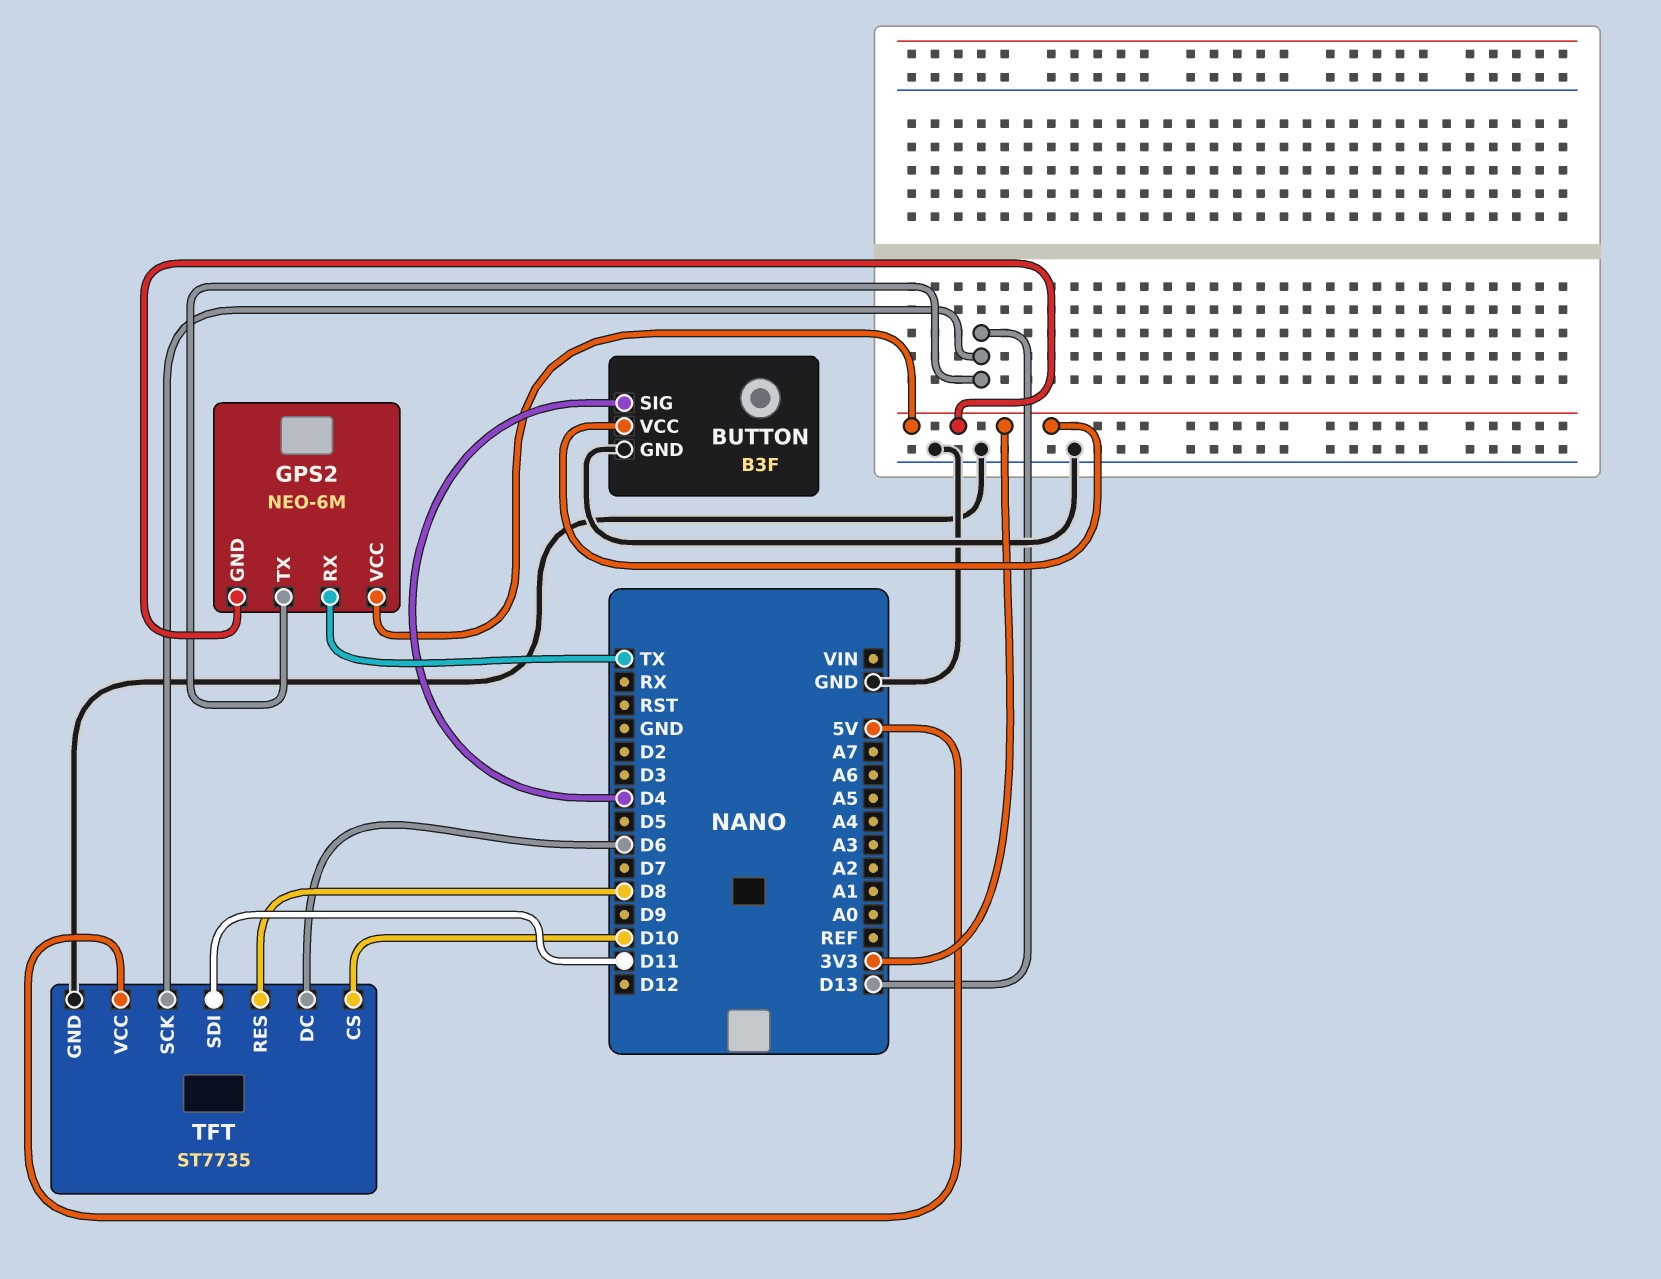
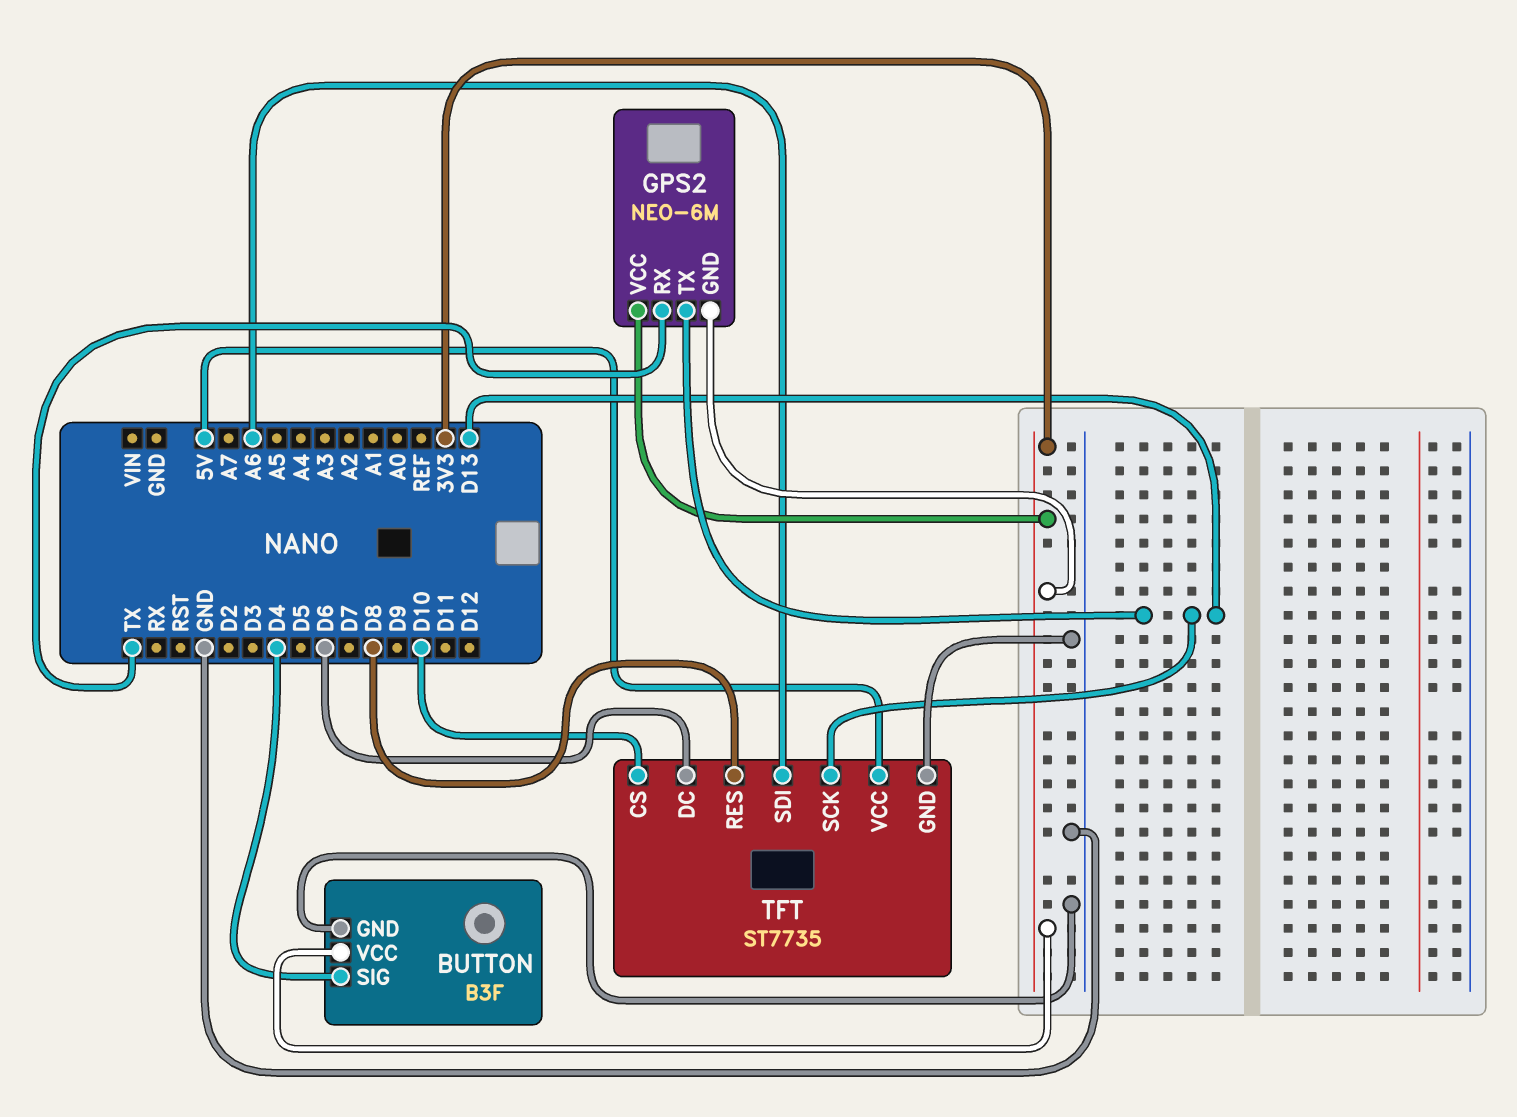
TFT pin SDI: D11 -> A6

